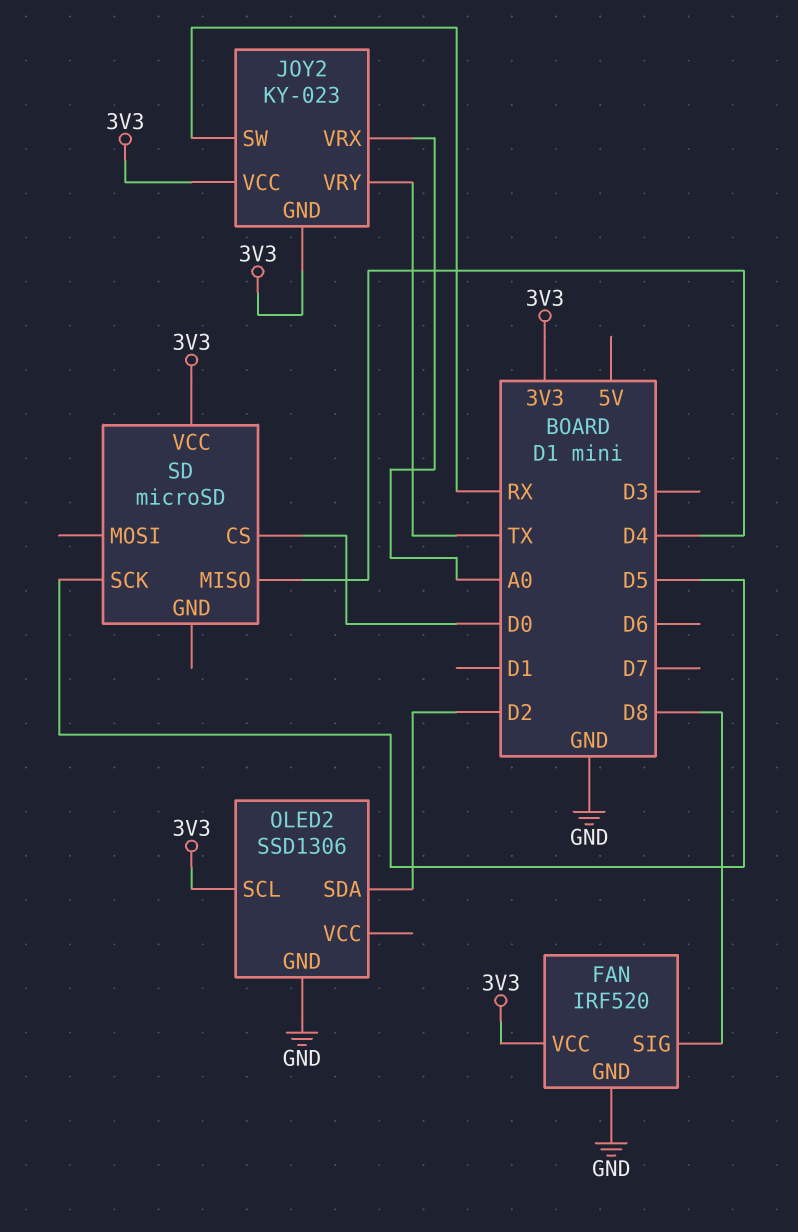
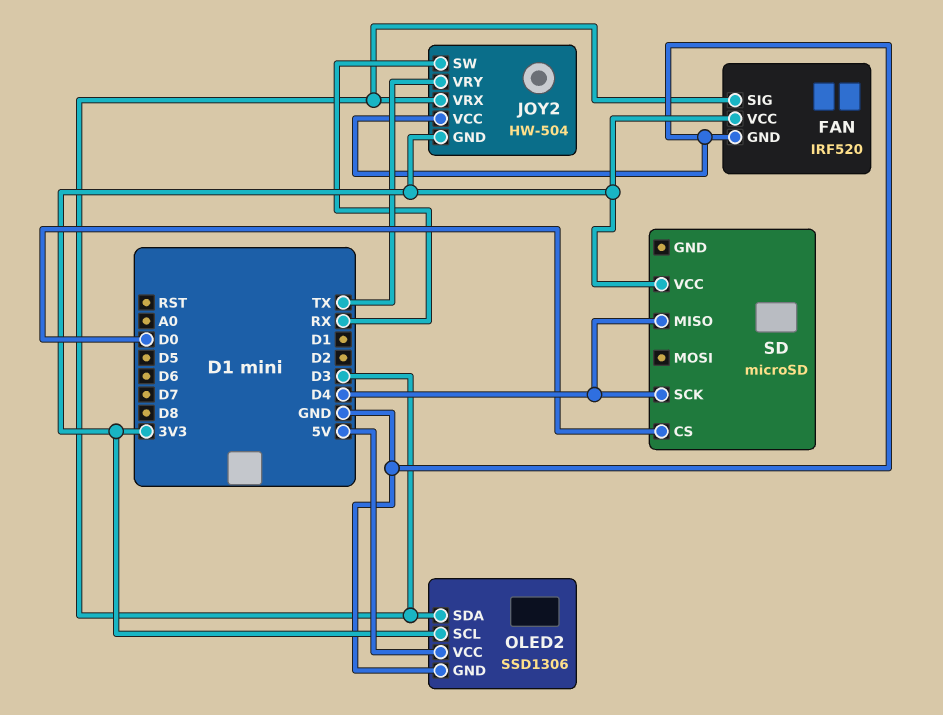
FAN pin SIG: D8 -> D3
JOY2: KY-023 -> HW-504
JOY2 pin VCC: 3V3 -> GND
JOY2 pin VRX: A0 -> D3
OLED2 pin SDA: D2 -> D3
OLED2 pin VCC: none -> 5V
SD pin SCK: D5 -> D4

